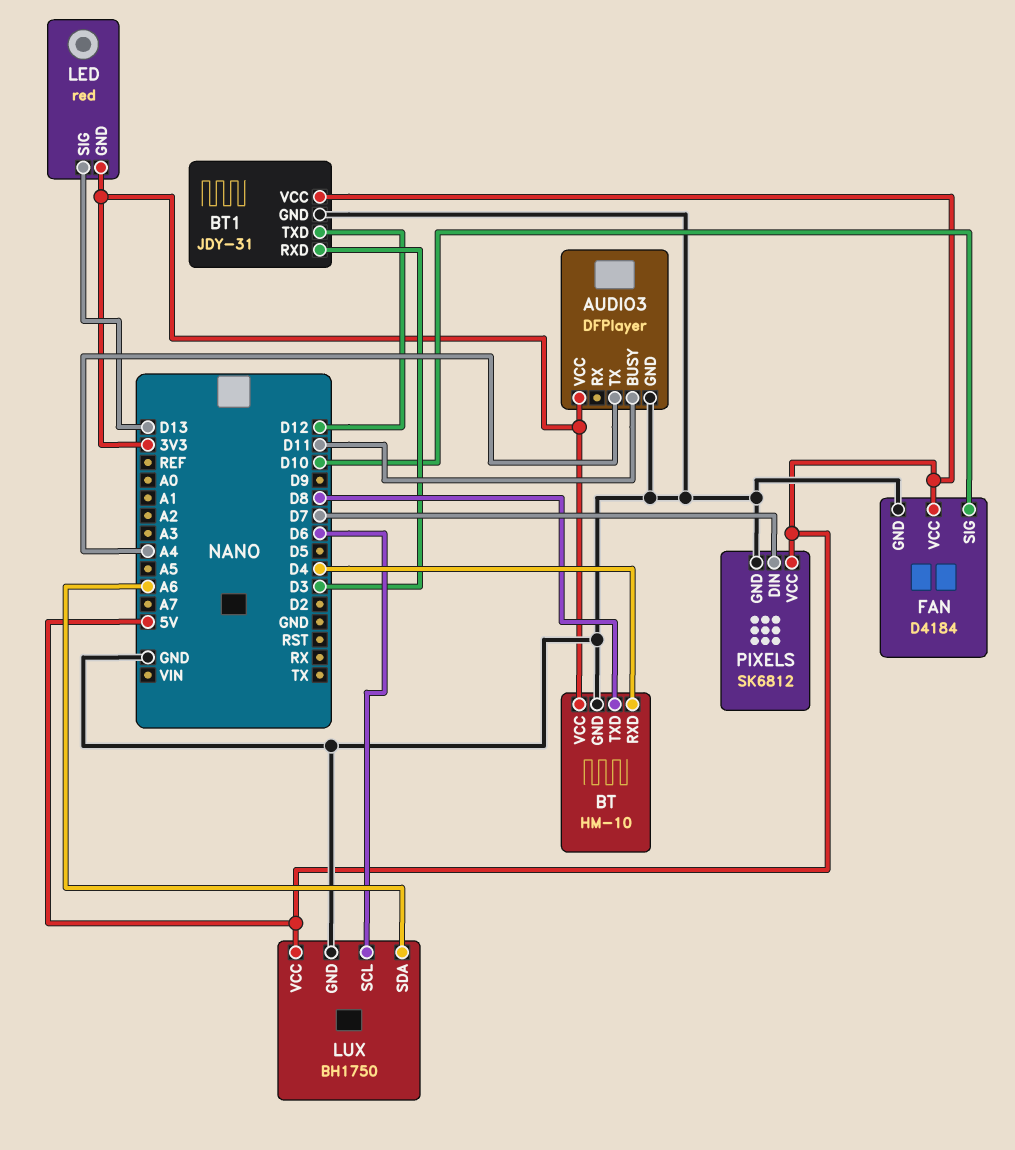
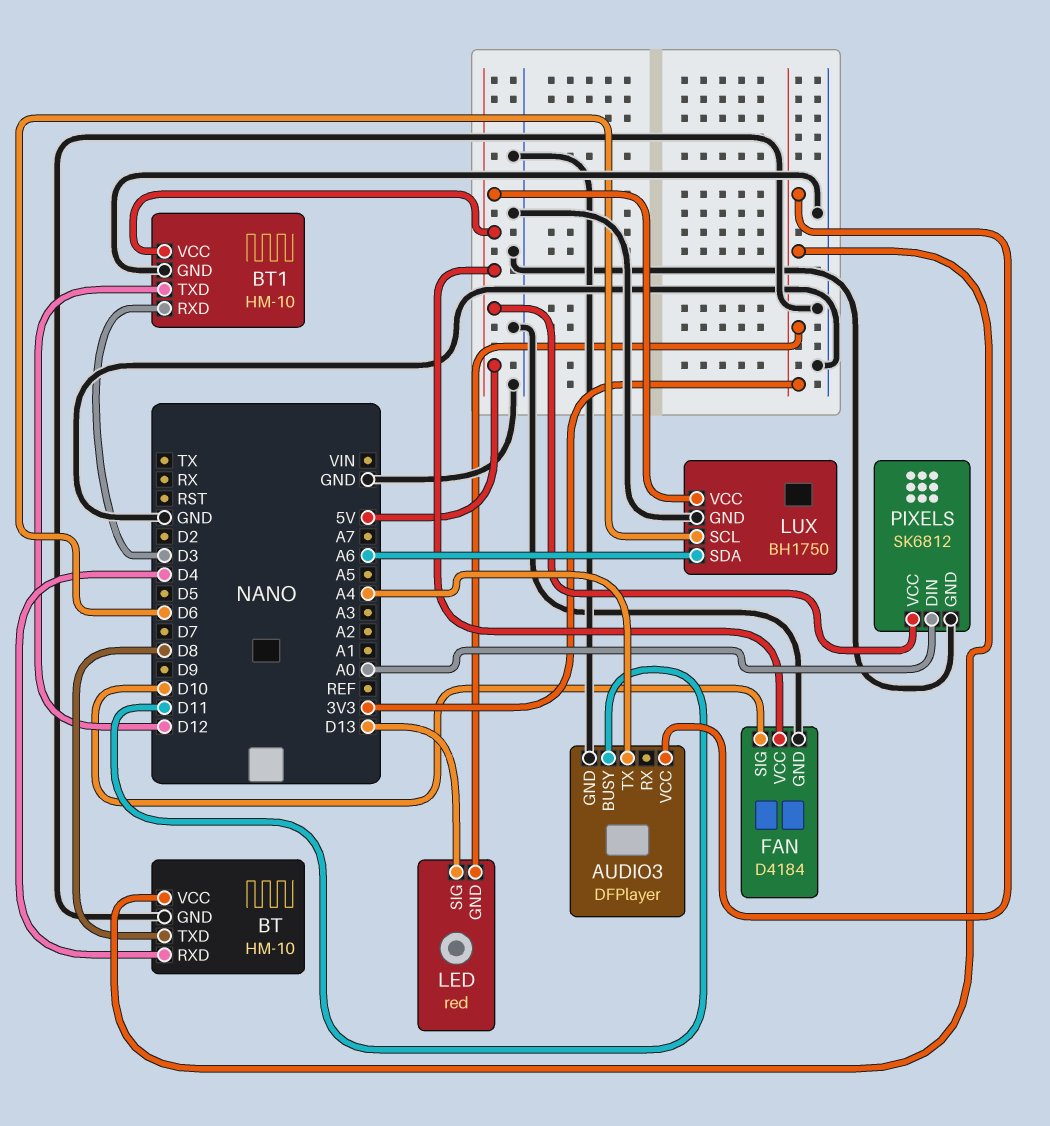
BT1: JDY-31 -> HM-10
PIXELS pin DIN: D7 -> A0

